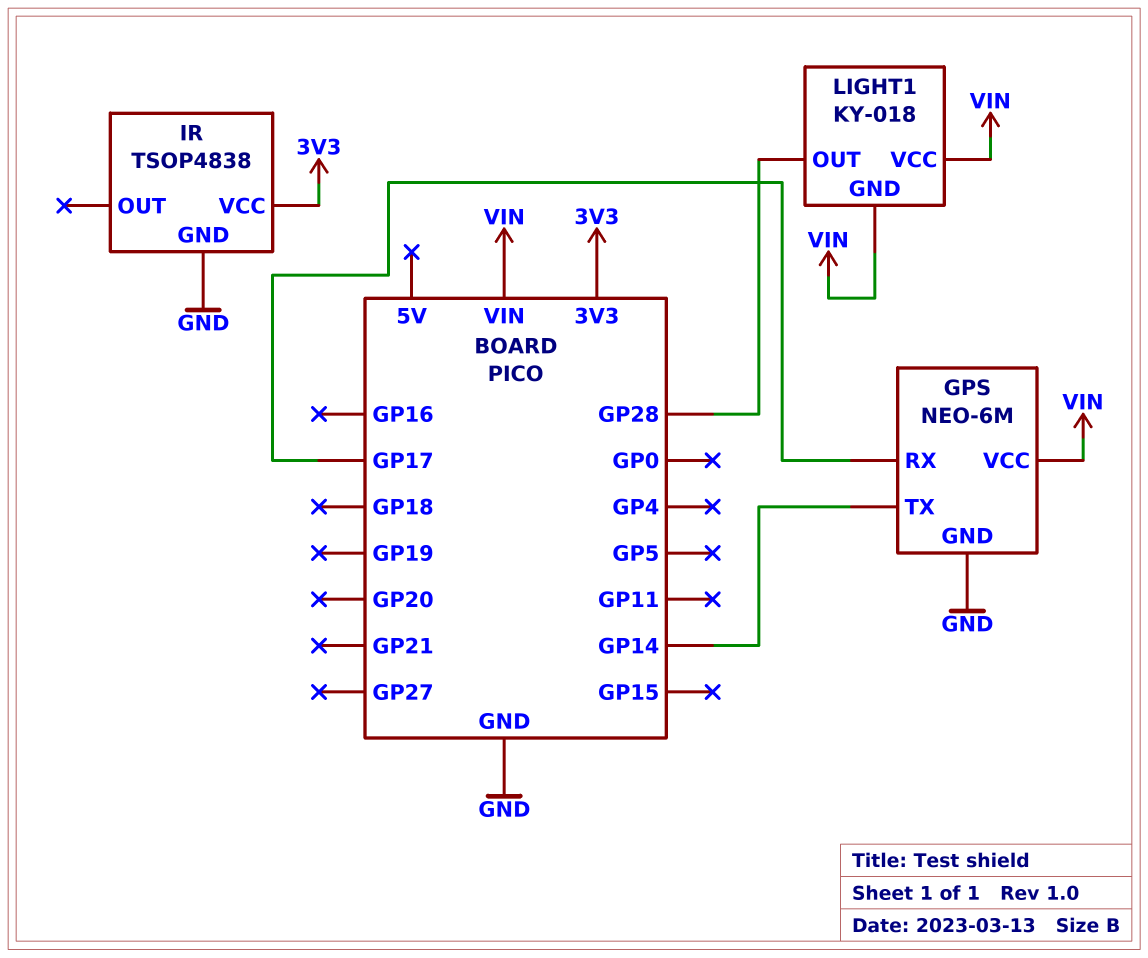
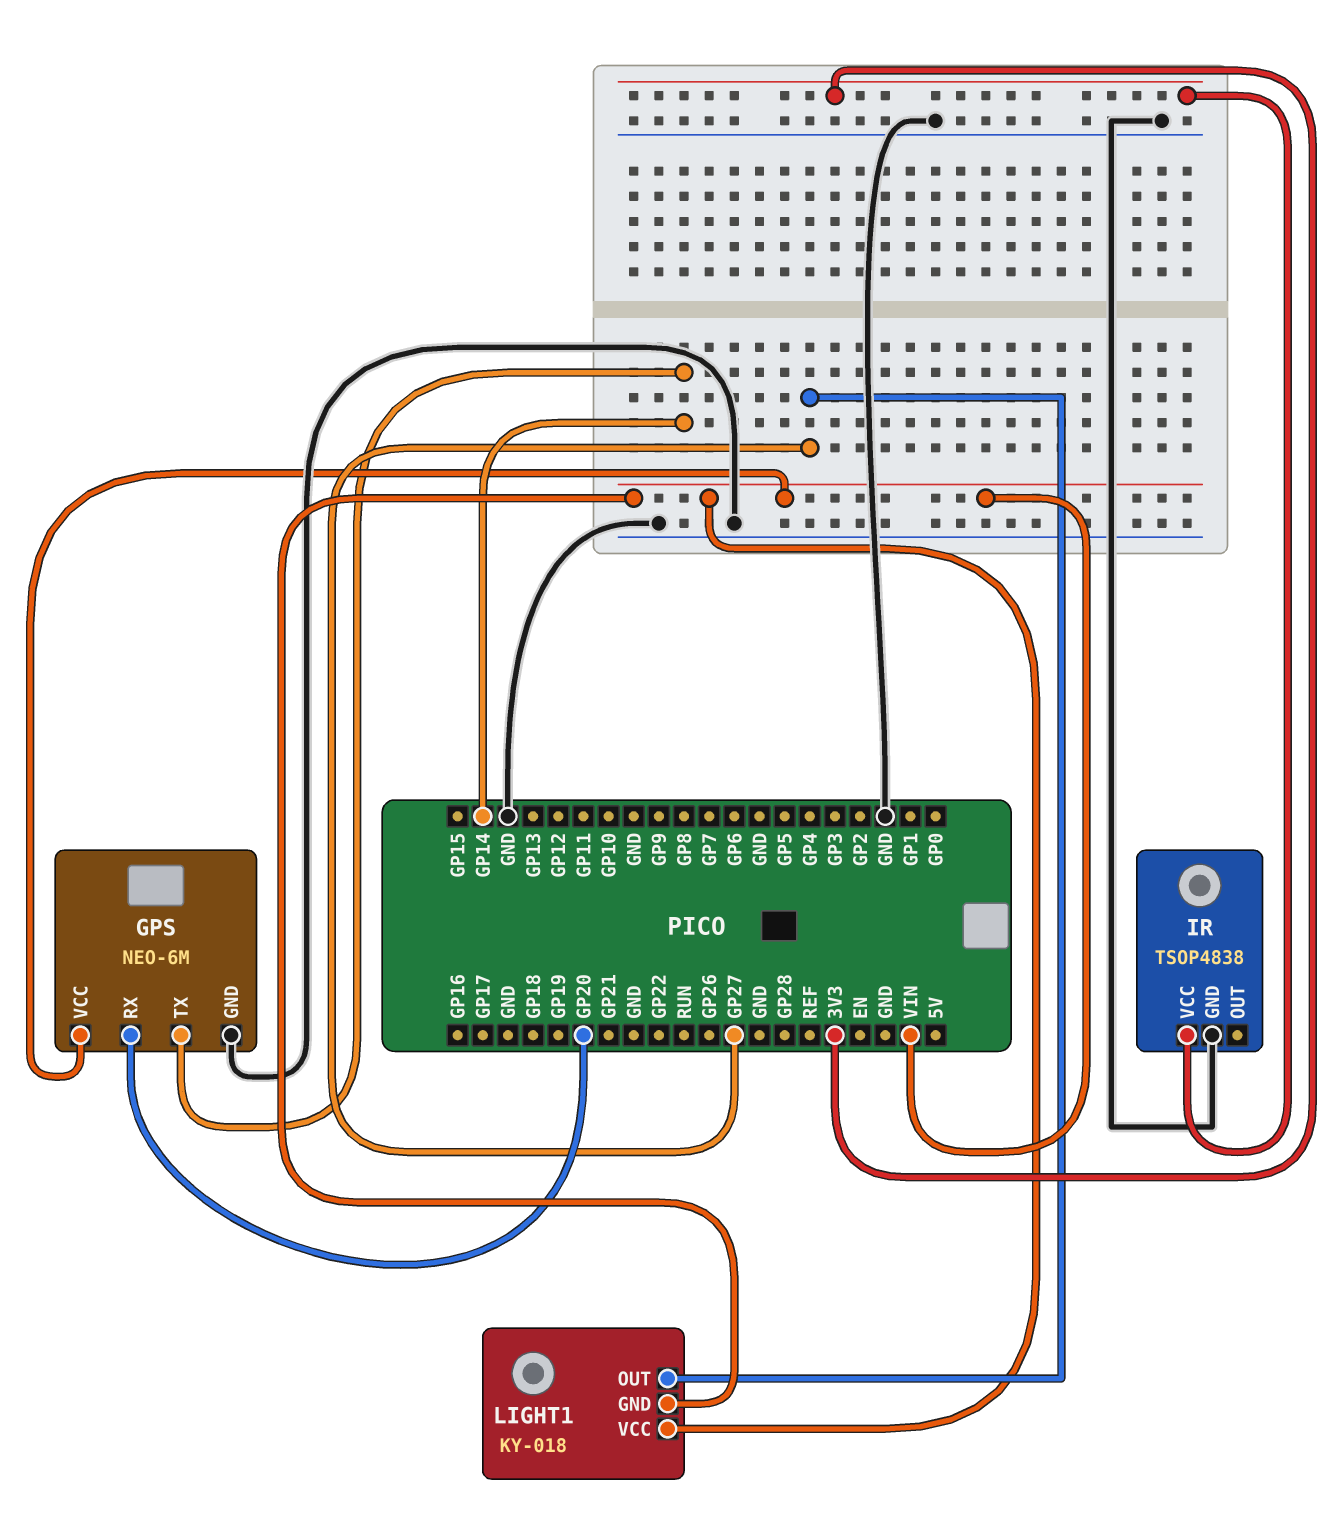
GPS pin RX: GP17 -> GP20
LIGHT1 pin OUT: GP28 -> GP27

